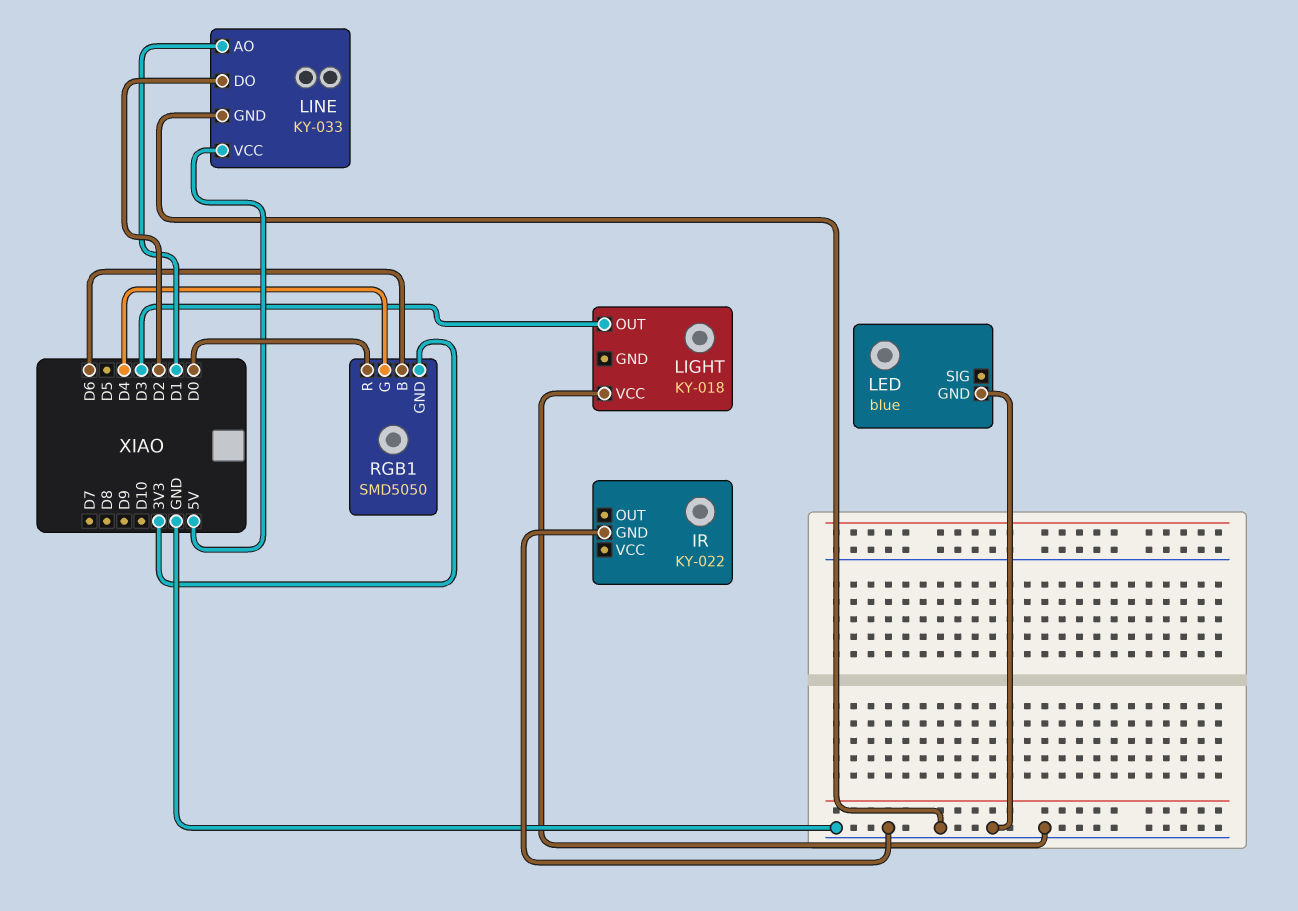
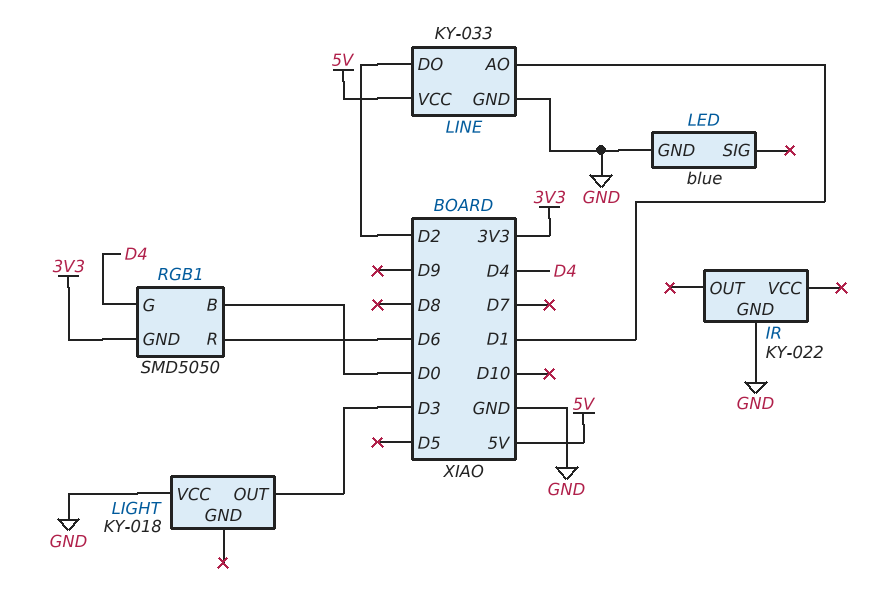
RGB1 pin B: D6 -> D0
RGB1 pin R: D0 -> D6

